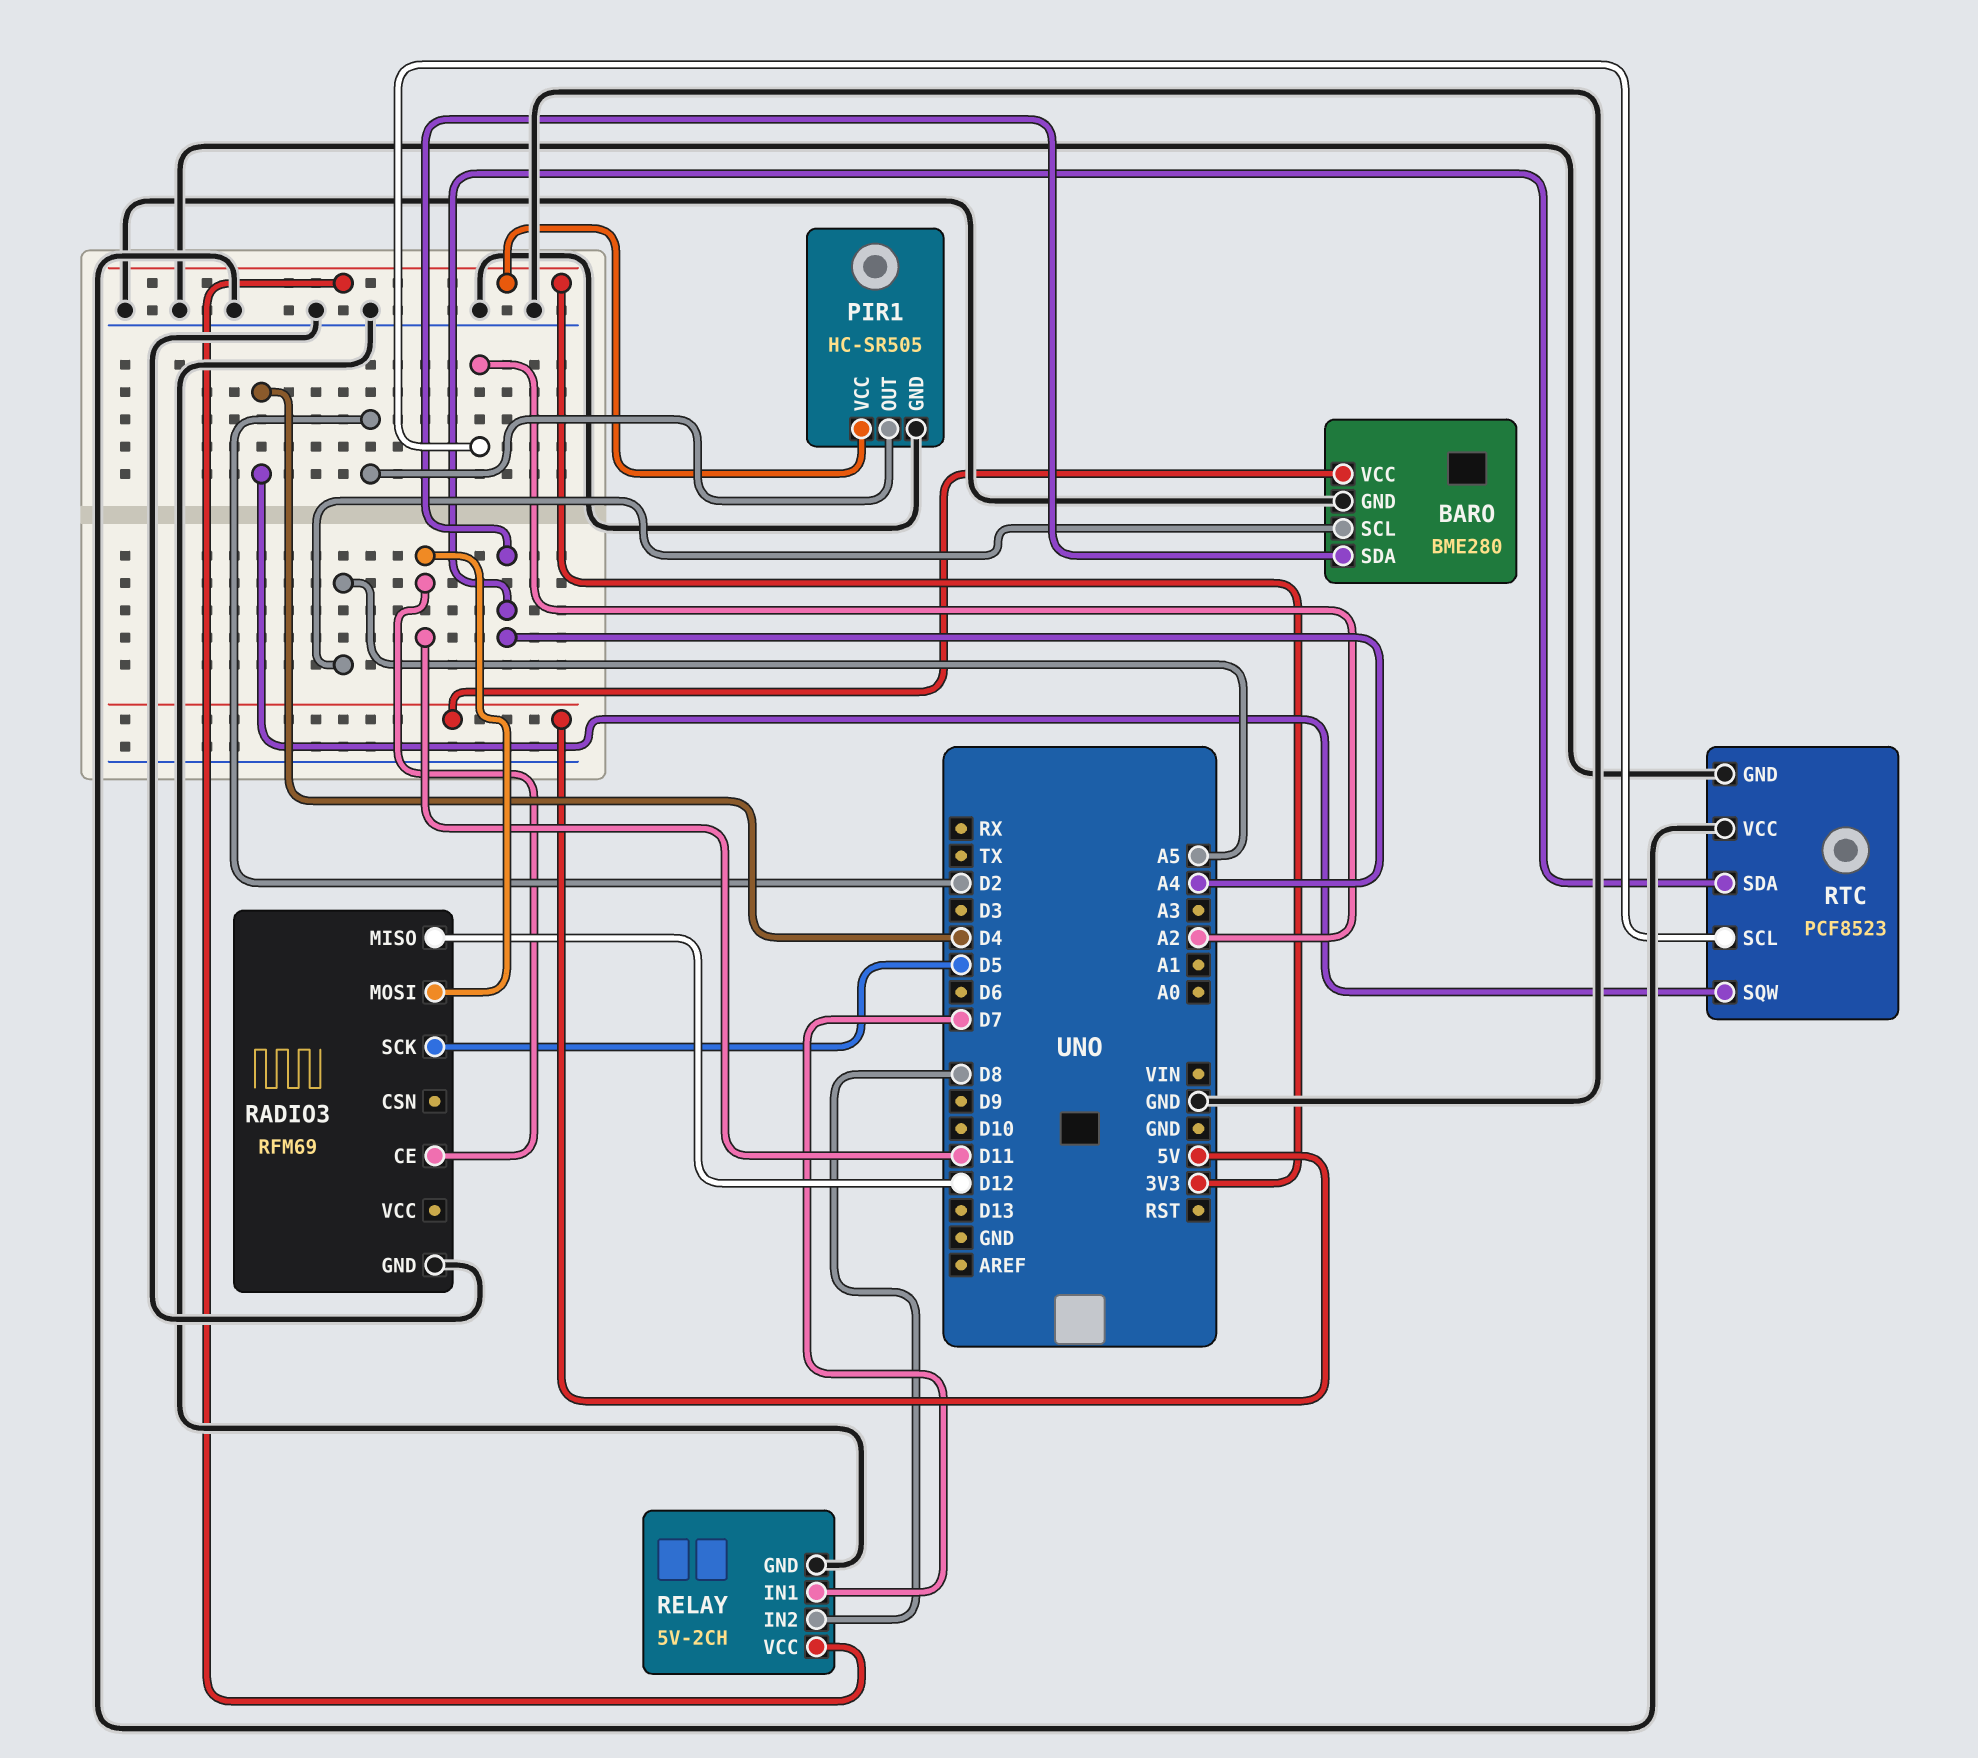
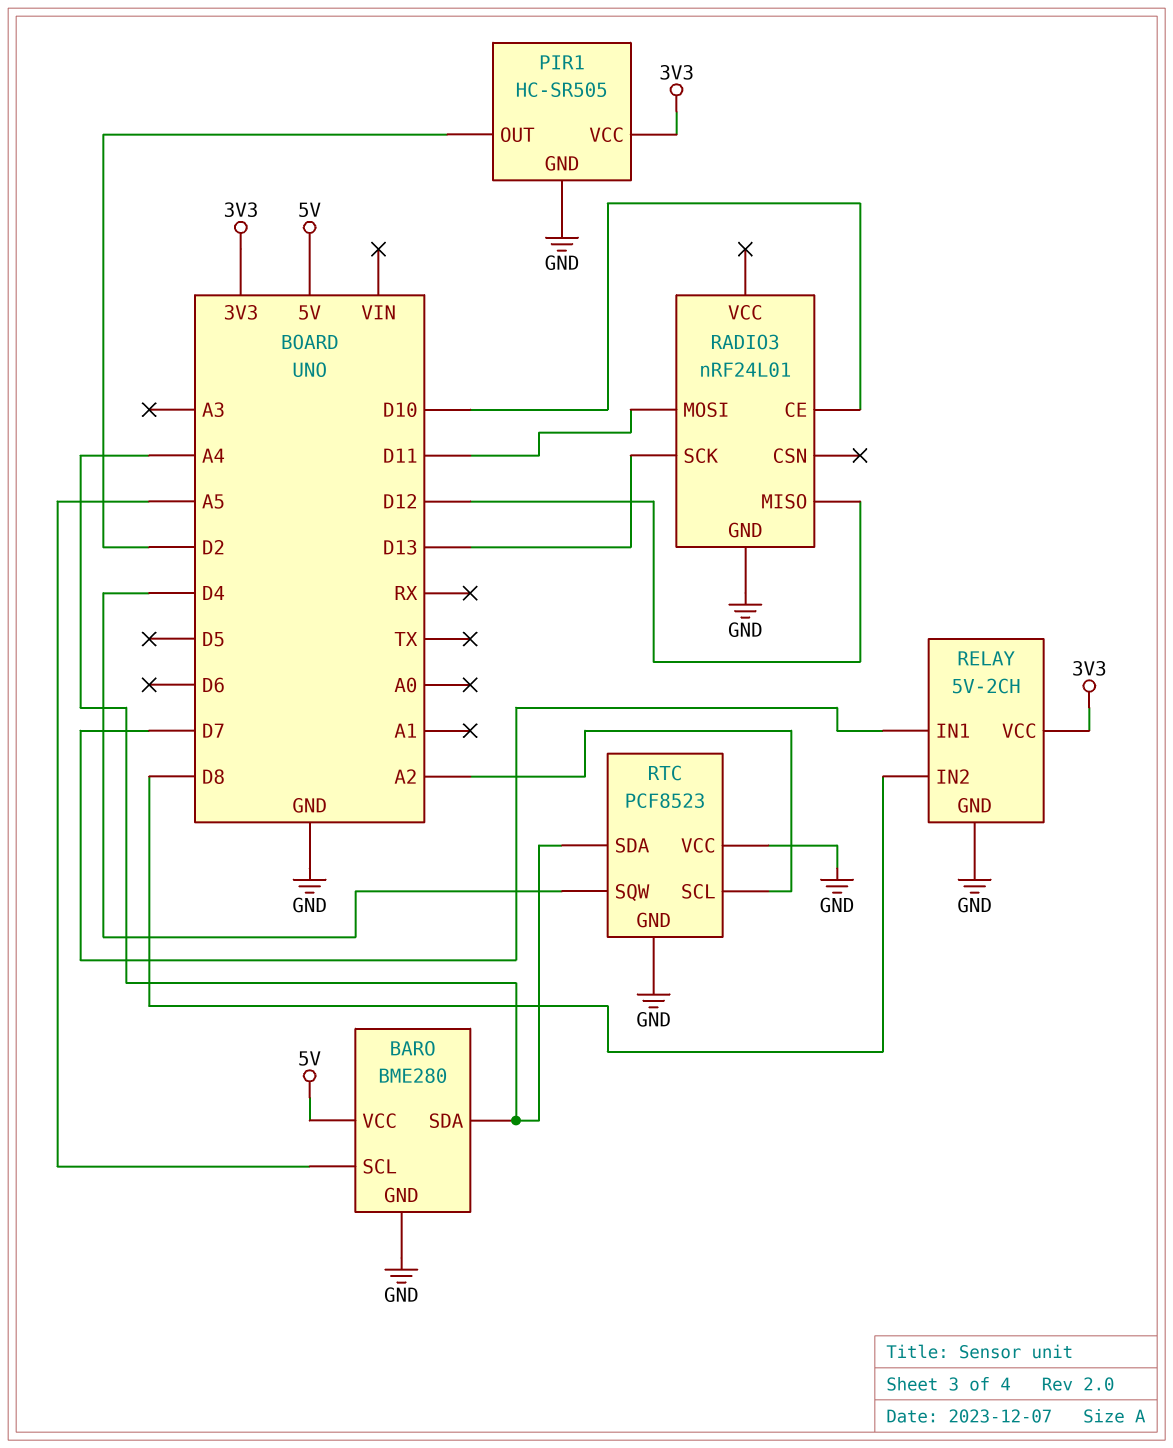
RADIO3: RFM69 -> nRF24L01
RADIO3 pin CE: D11 -> D10
RADIO3 pin SCK: D5 -> D13

